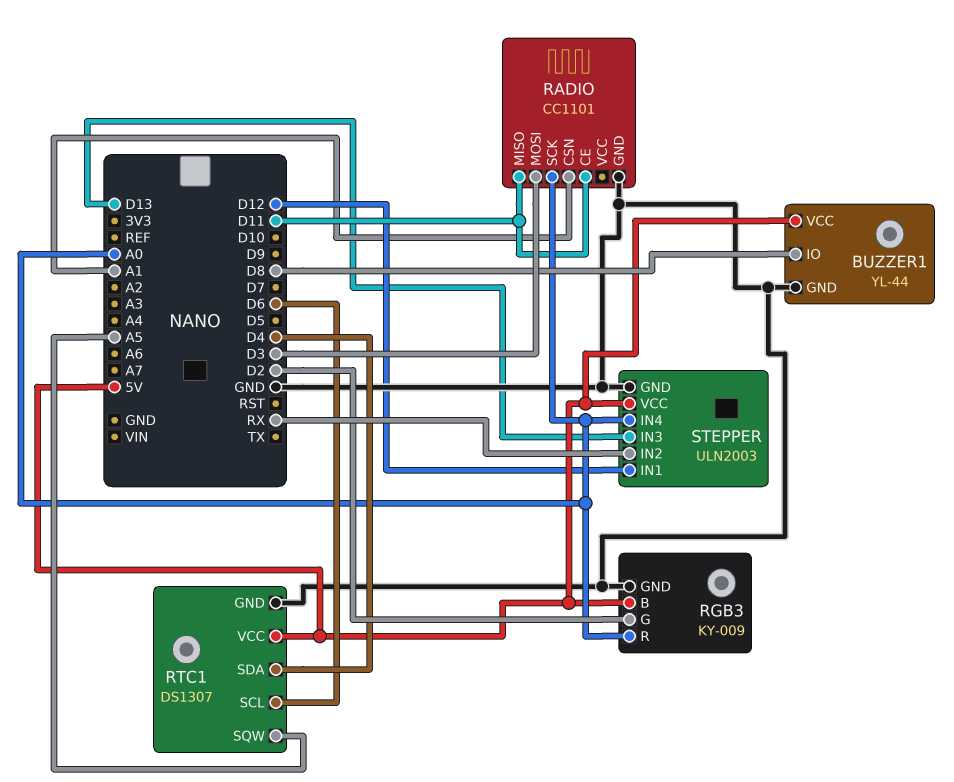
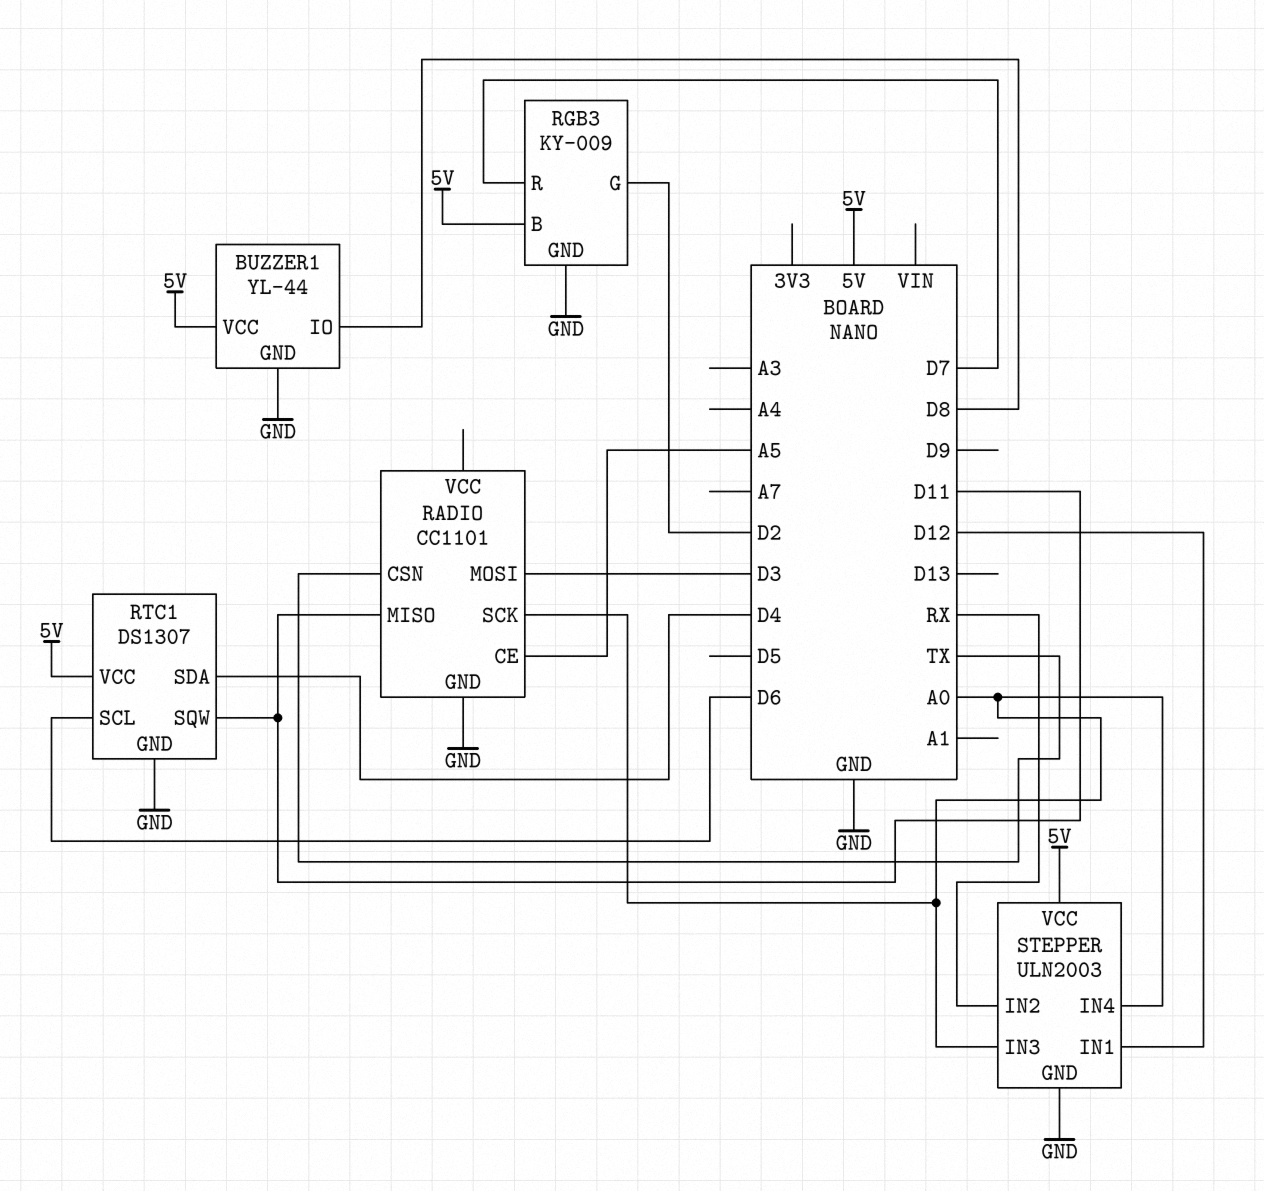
RADIO pin CE: D11 -> A5
RADIO pin CSN: A1 -> TX
RGB3 pin R: A0 -> D7
RTC1 pin SQW: A5 -> D11
STEPPER pin IN3: D13 -> A0

